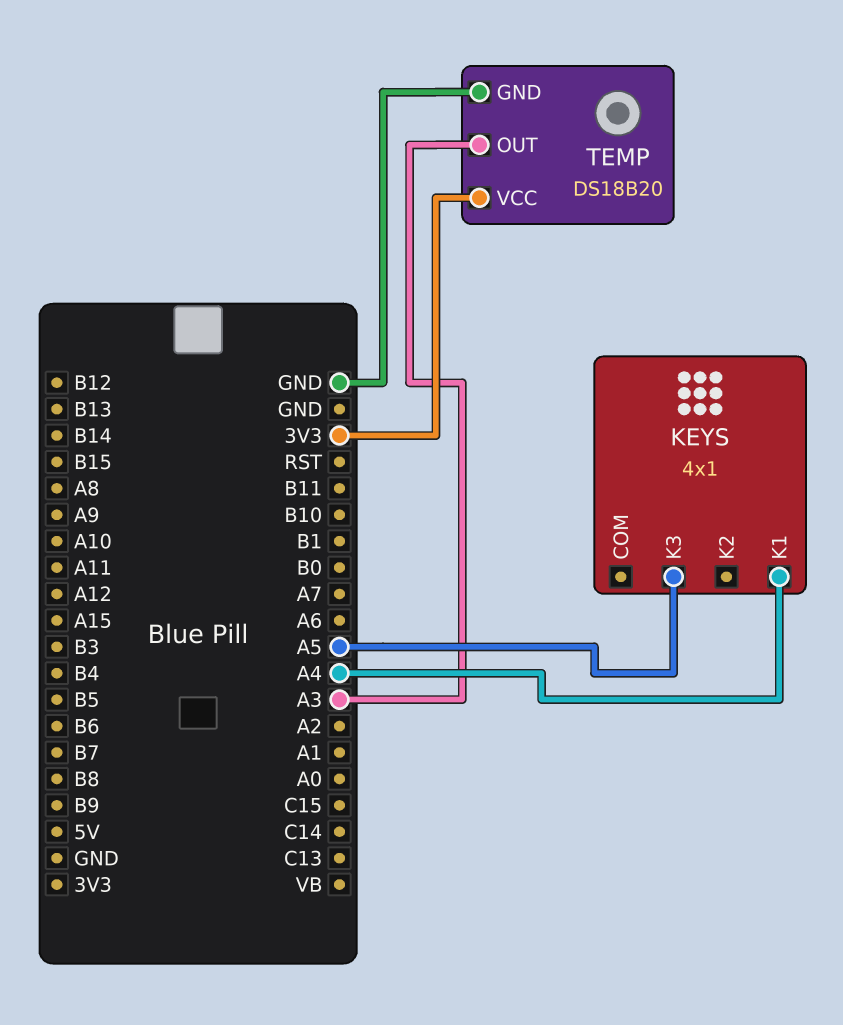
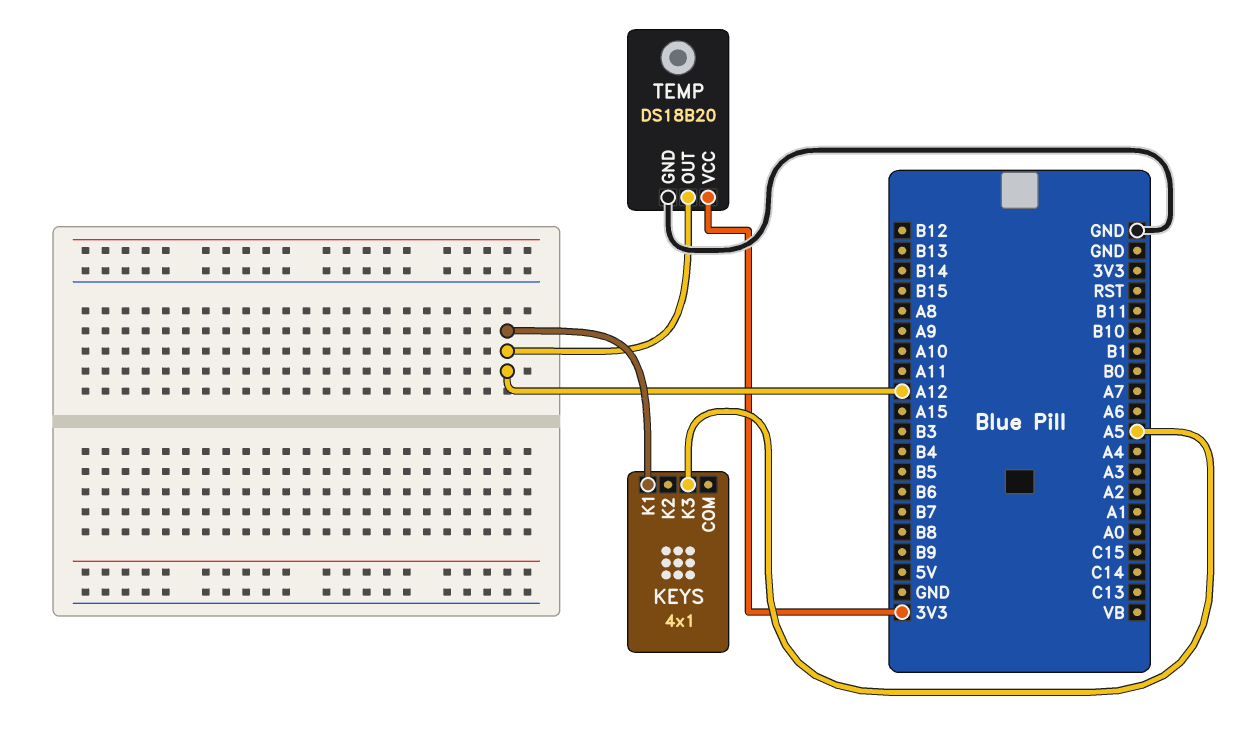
KEYS pin K1: A4 -> A12
TEMP pin OUT: A3 -> A12

